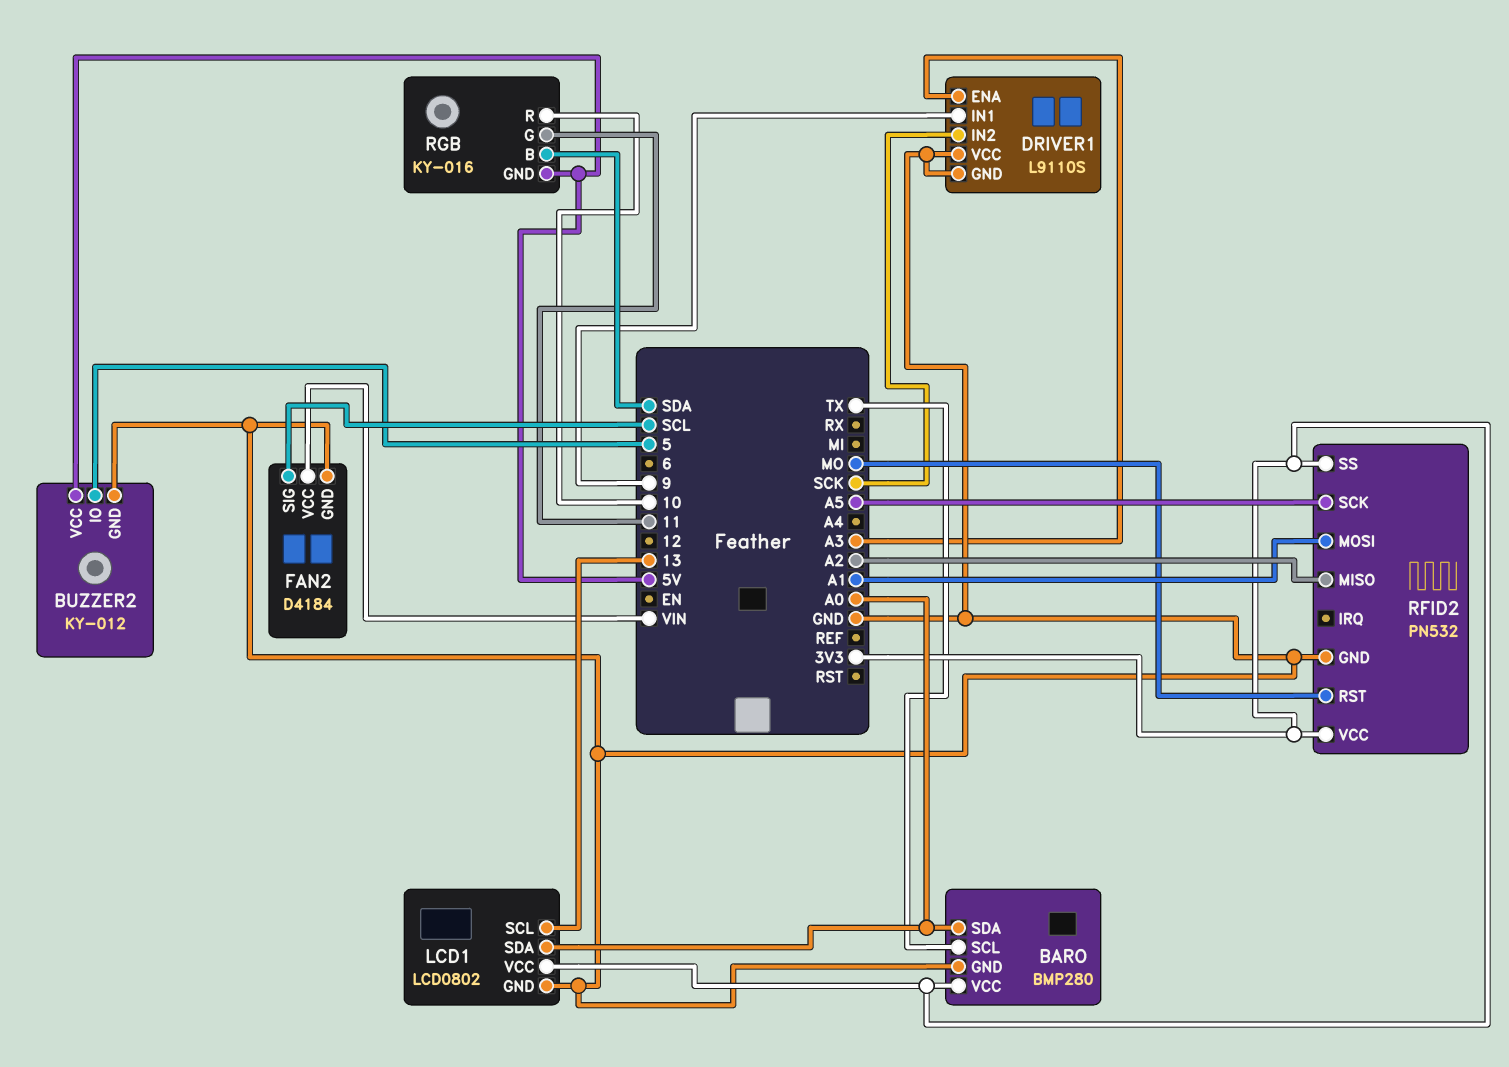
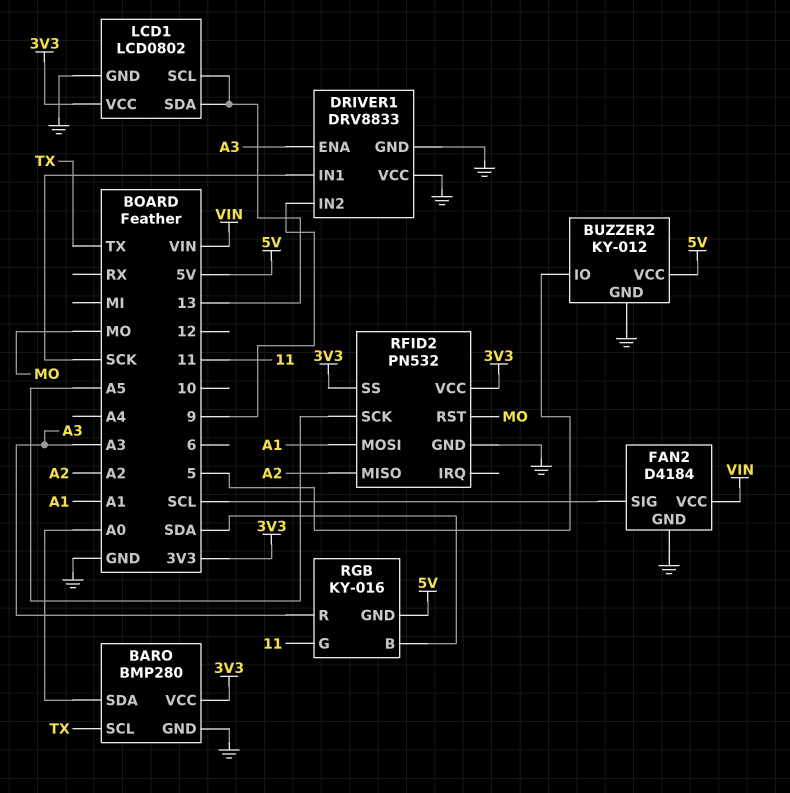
DRIVER1: L9110S -> DRV8833
DRIVER1 pin IN1: 9 -> SCK
DRIVER1 pin IN2: SCK -> 9
LCD1 pin SDA: A0 -> 13
RGB pin R: 10 -> A3

